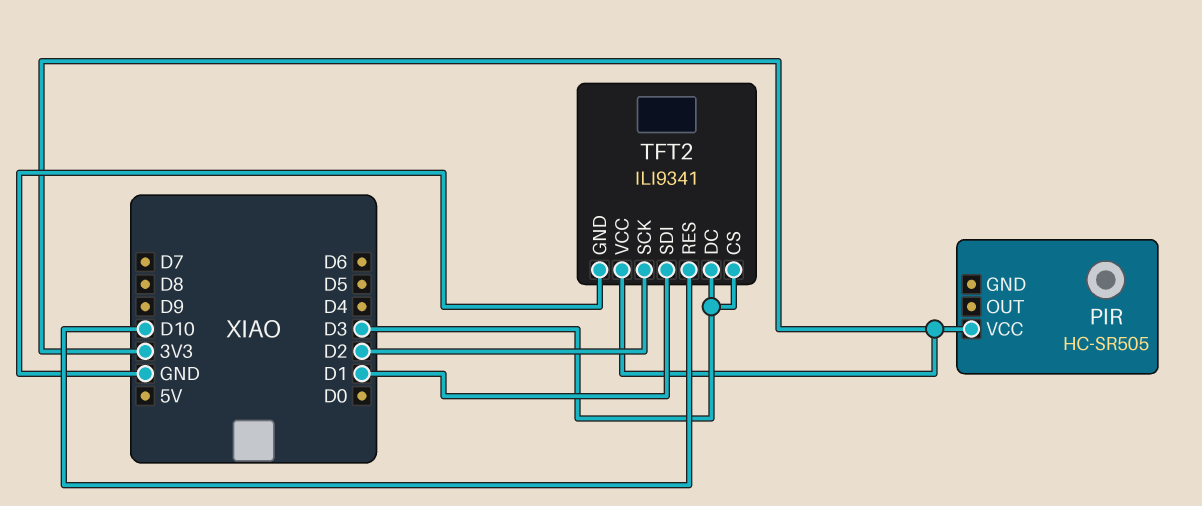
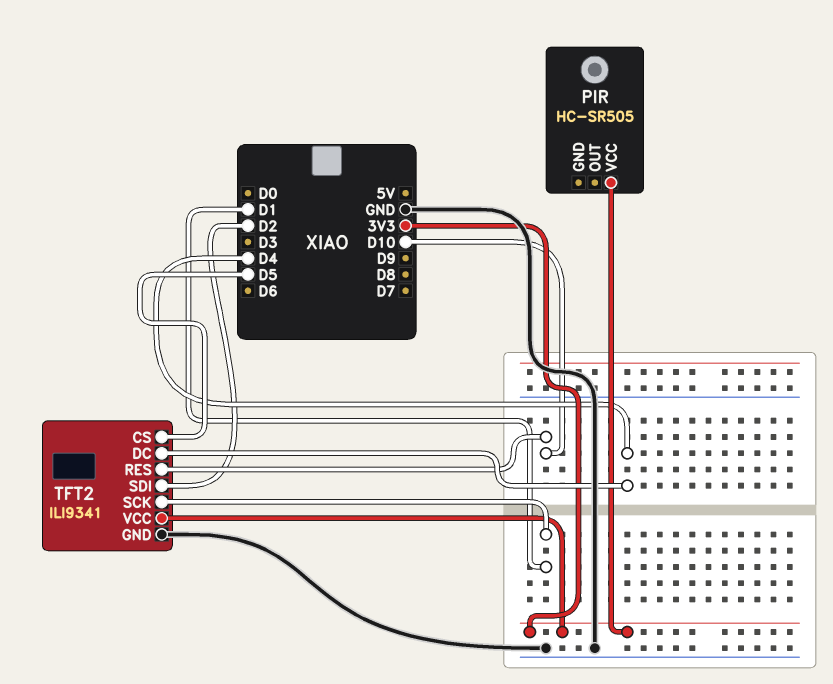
TFT2 pin CS: D3 -> D5
TFT2 pin DC: D3 -> D4
TFT2 pin SCK: D2 -> D1
TFT2 pin SDI: D1 -> D2

